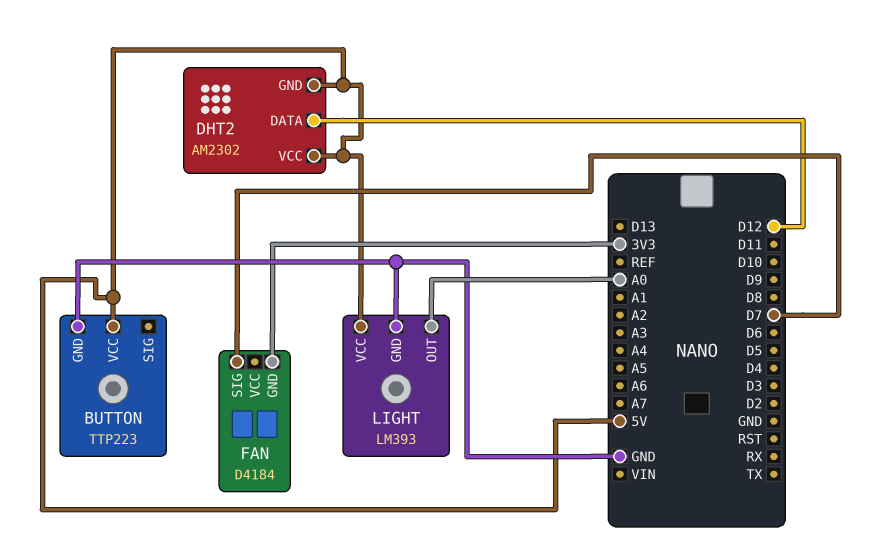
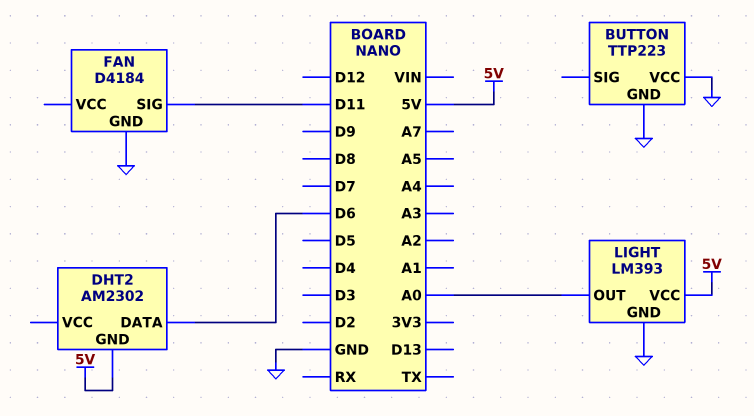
BUTTON pin VCC: 5V -> GND
DHT2 pin DATA: D12 -> D6
DHT2 pin VCC: 5V -> none
FAN pin GND: 3V3 -> GND
FAN pin SIG: D7 -> D11

